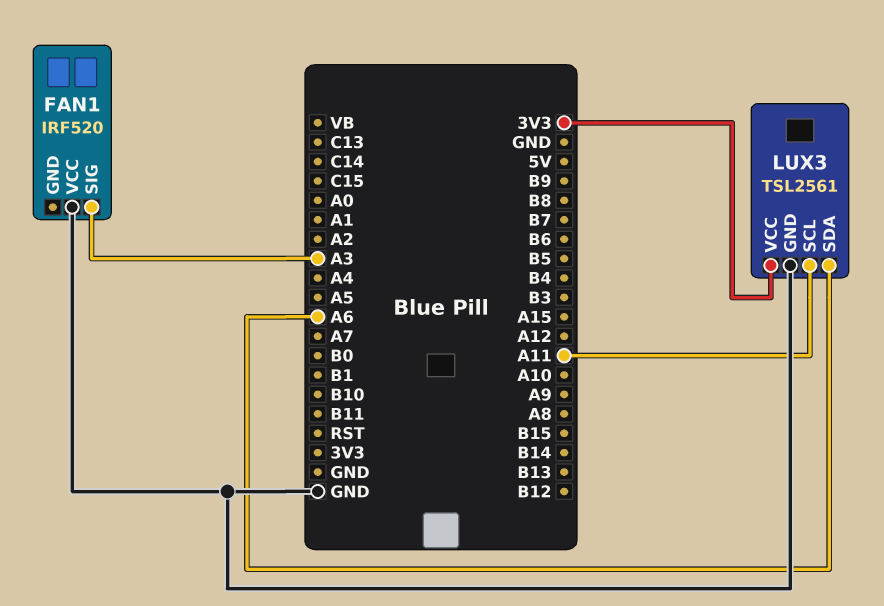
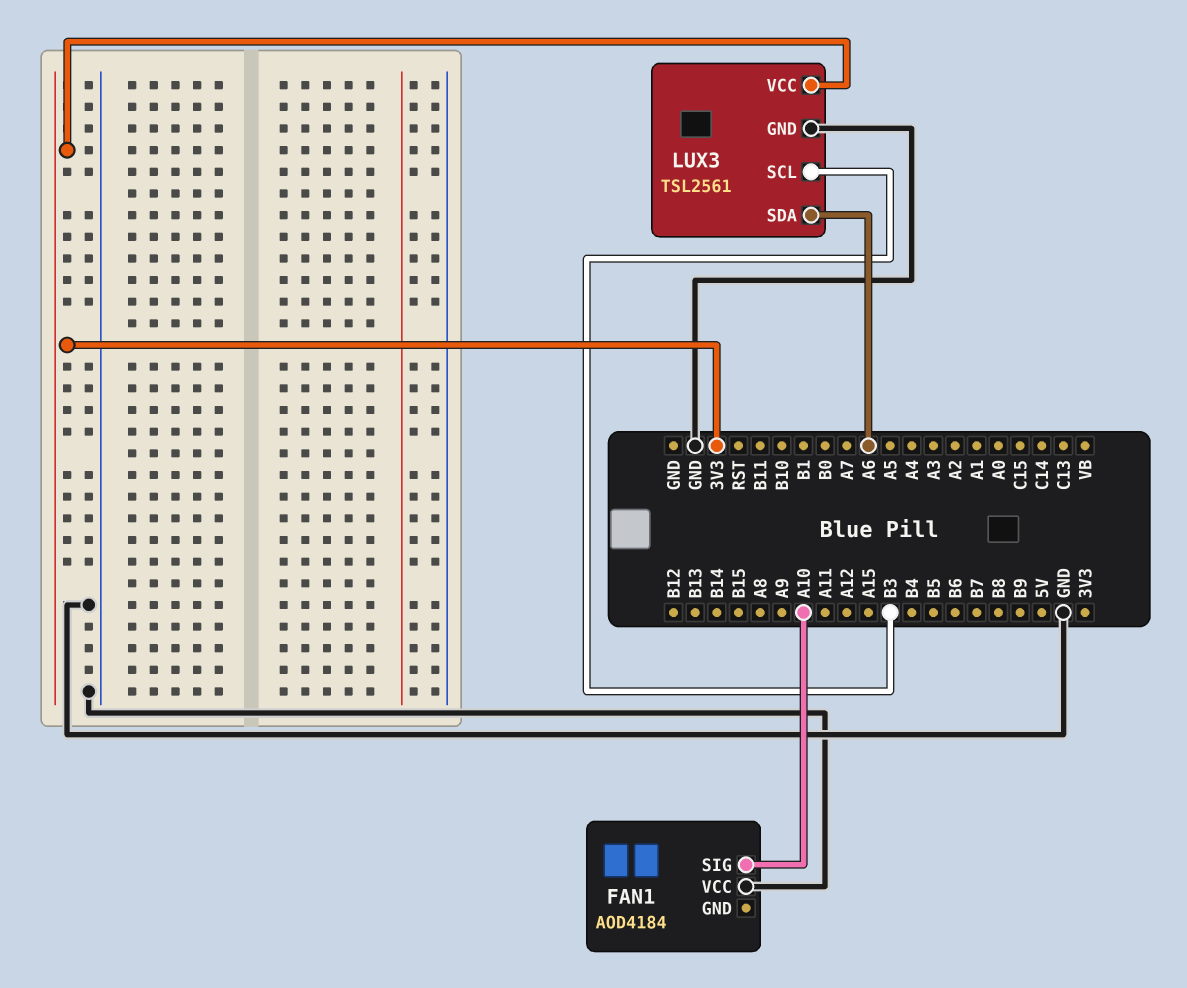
FAN1: IRF520 -> AOD4184
FAN1 pin SIG: A3 -> A10
LUX3 pin SCL: A11 -> B3

